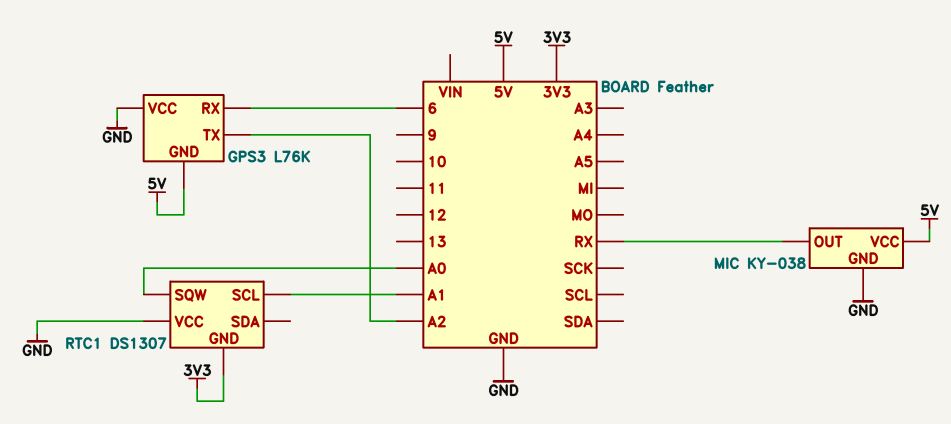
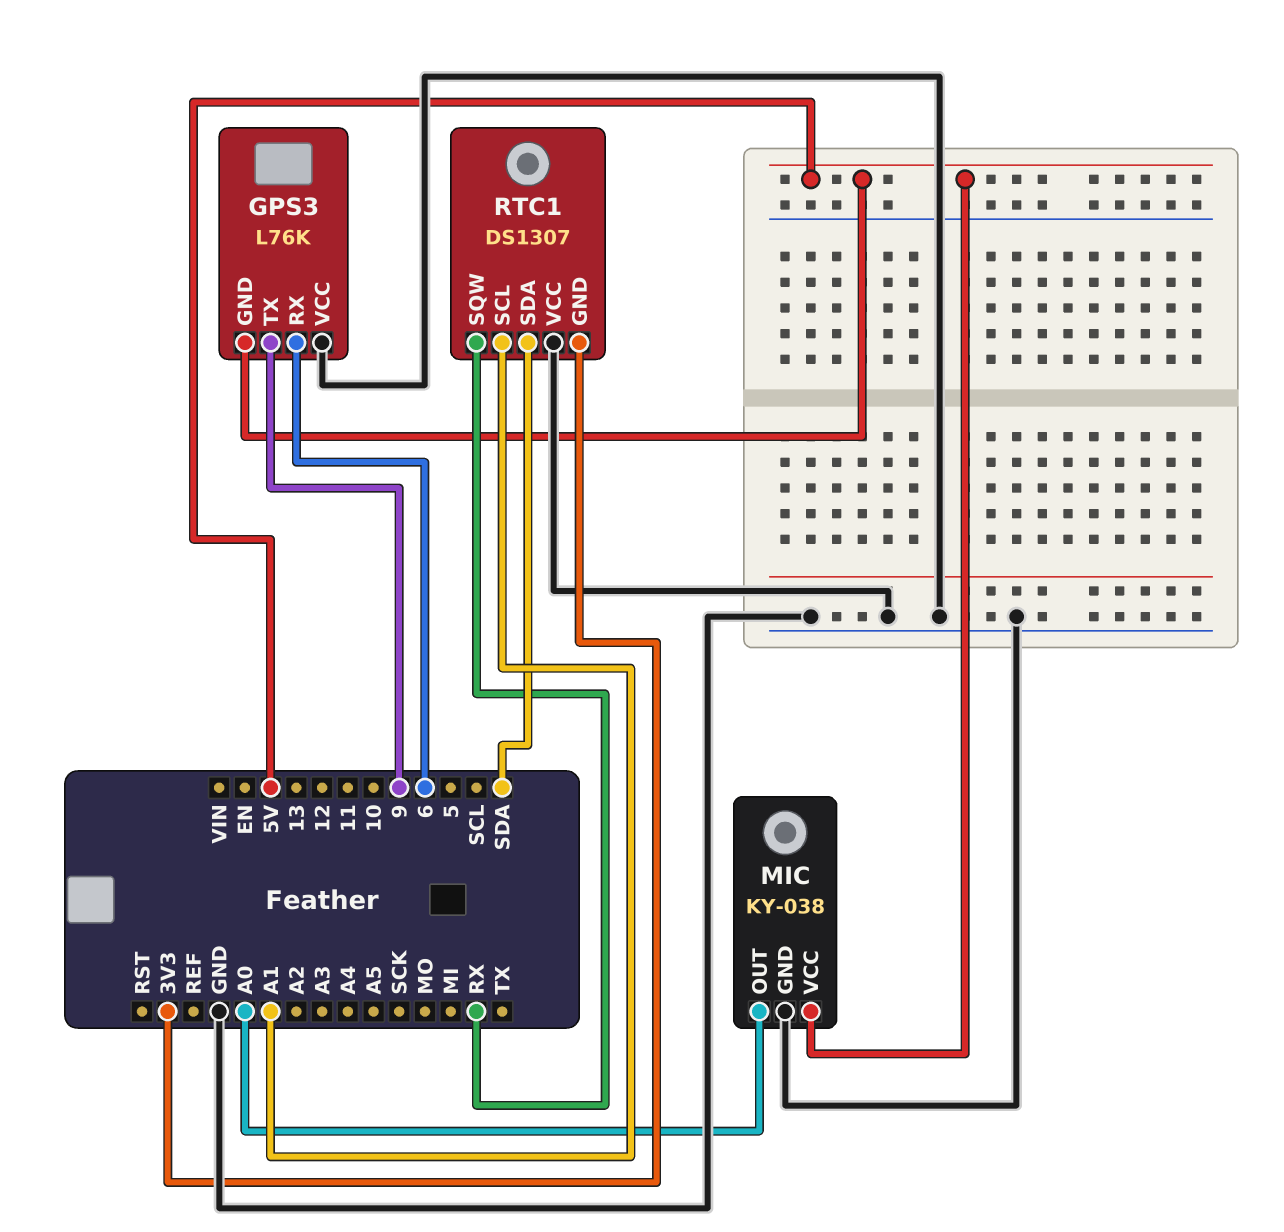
GPS3 pin TX: A2 -> 9
MIC pin OUT: RX -> A0
RTC1 pin SDA: none -> SDA
RTC1 pin SQW: A0 -> RX

